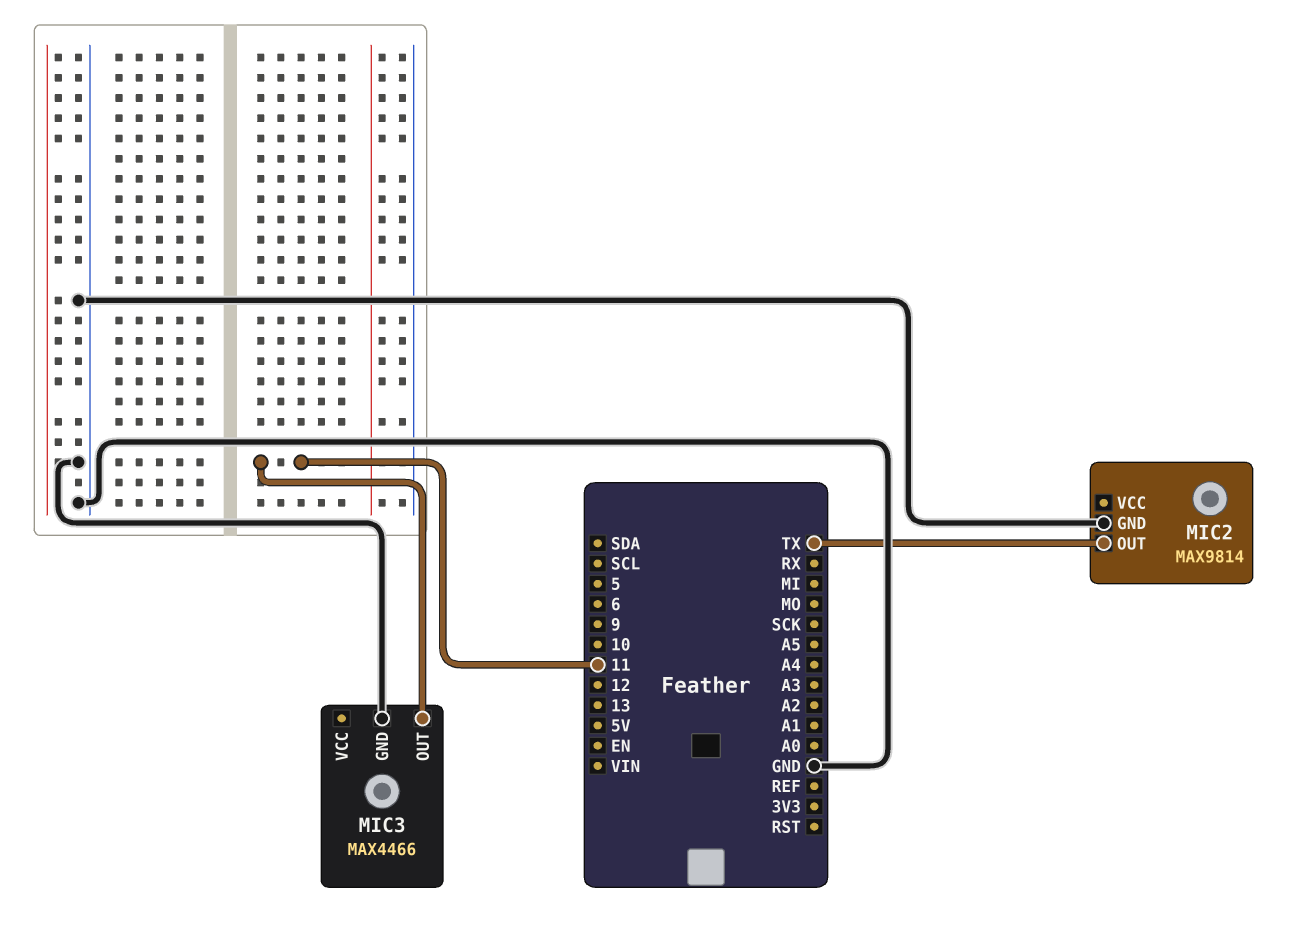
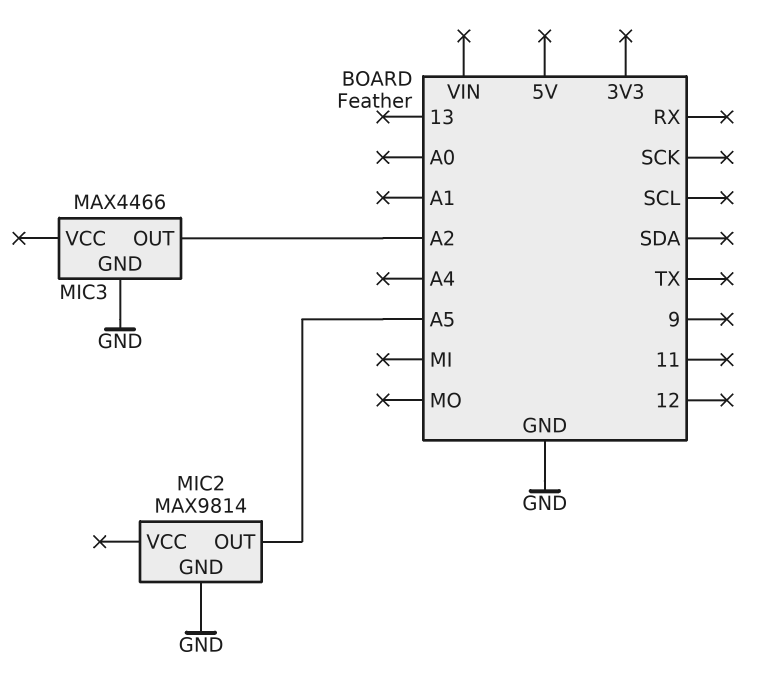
MIC2 pin OUT: TX -> A5
MIC3 pin OUT: 11 -> A2

